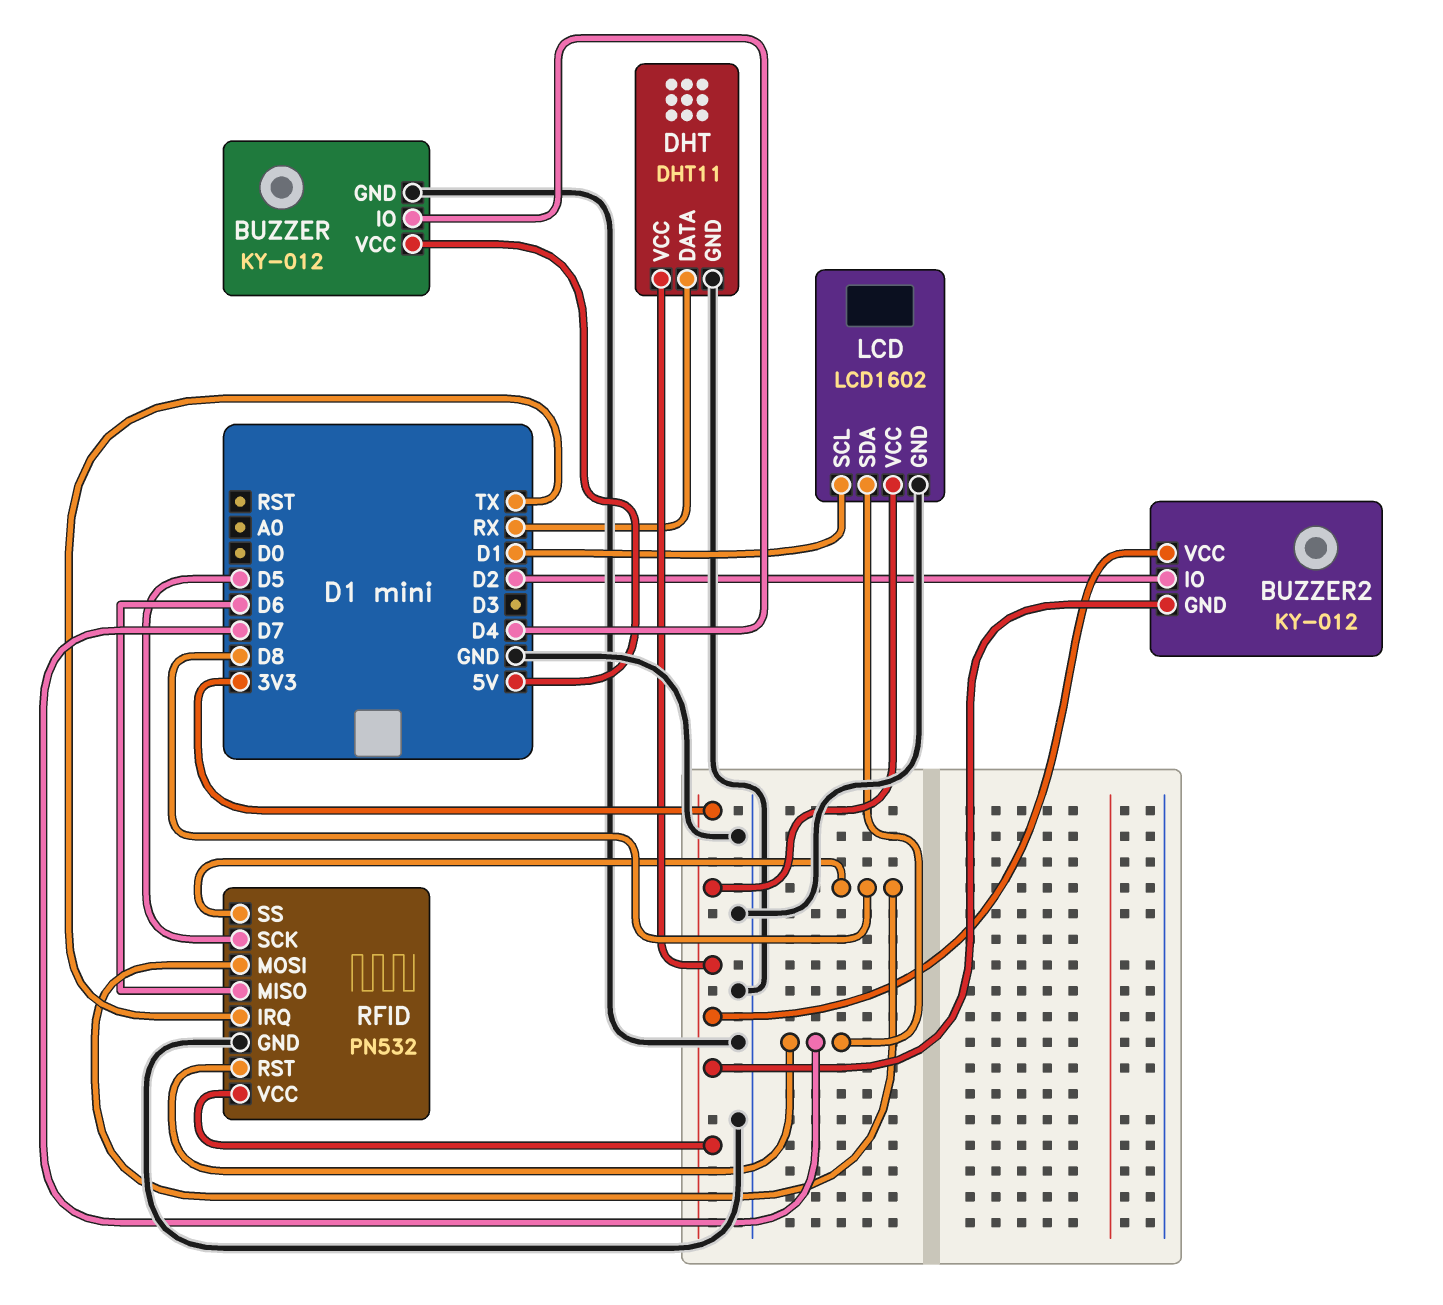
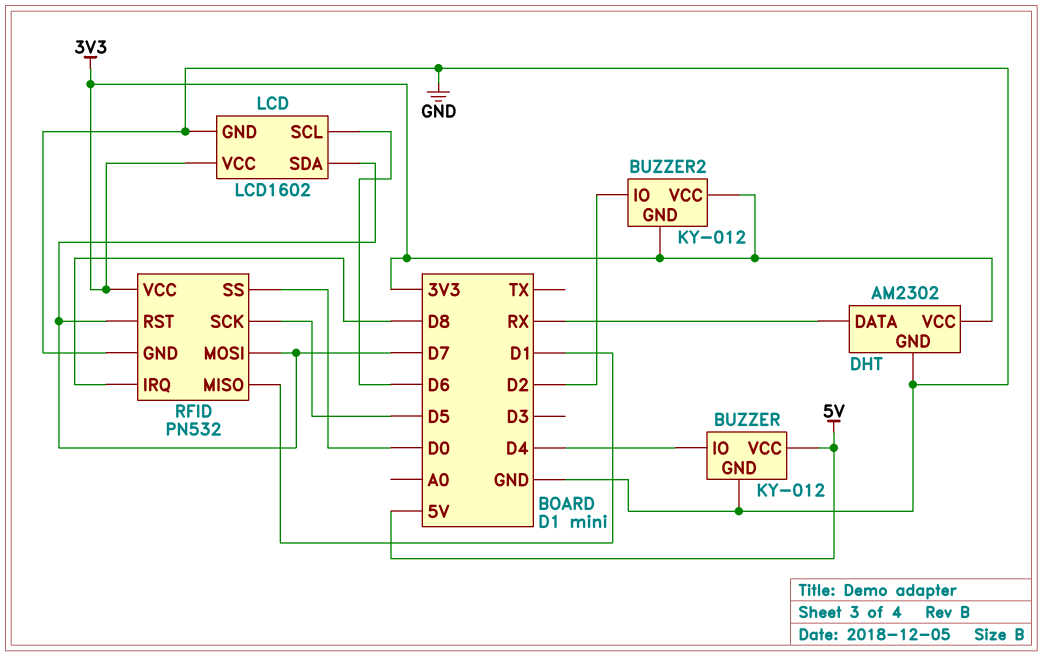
DHT: DHT11 -> AM2302
LCD pin SCL: D1 -> D6
RFID pin IRQ: TX -> D8
RFID pin MISO: D6 -> D1
RFID pin MOSI: D8 -> D7
RFID pin SS: D8 -> D0

